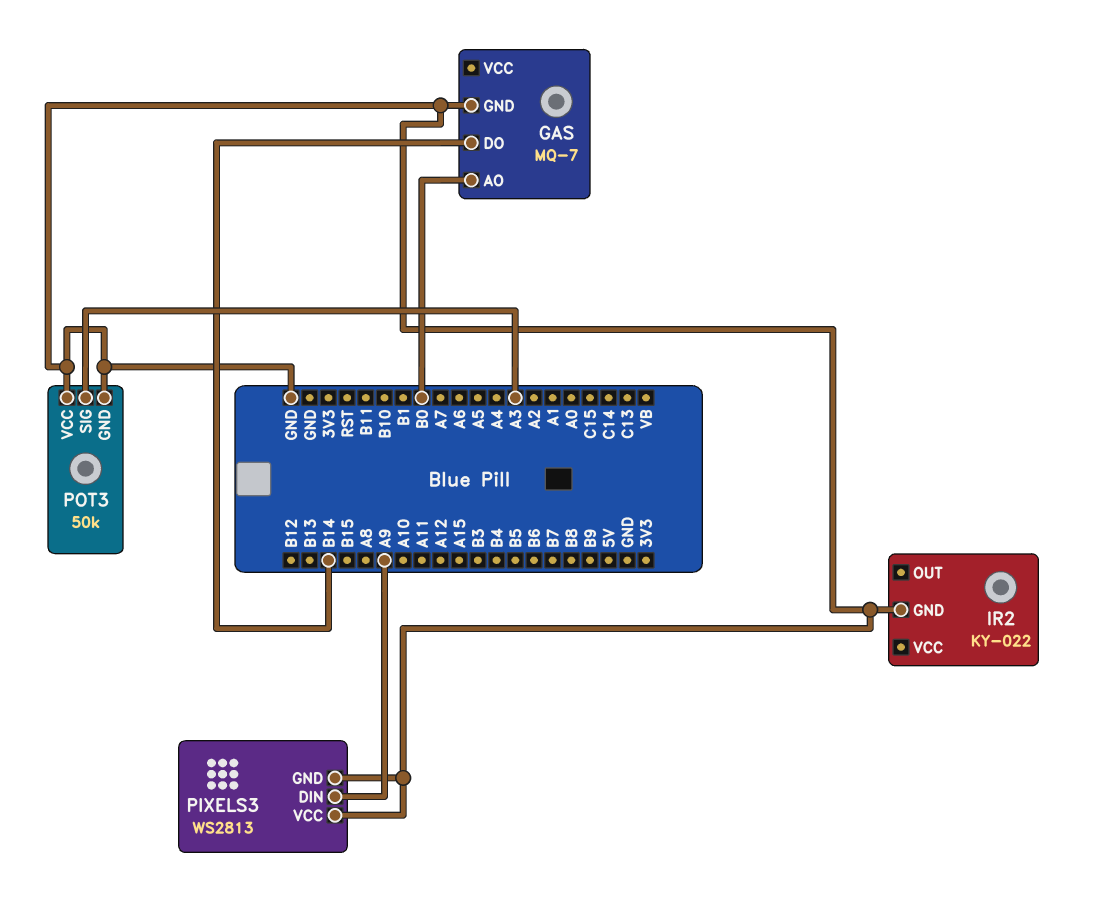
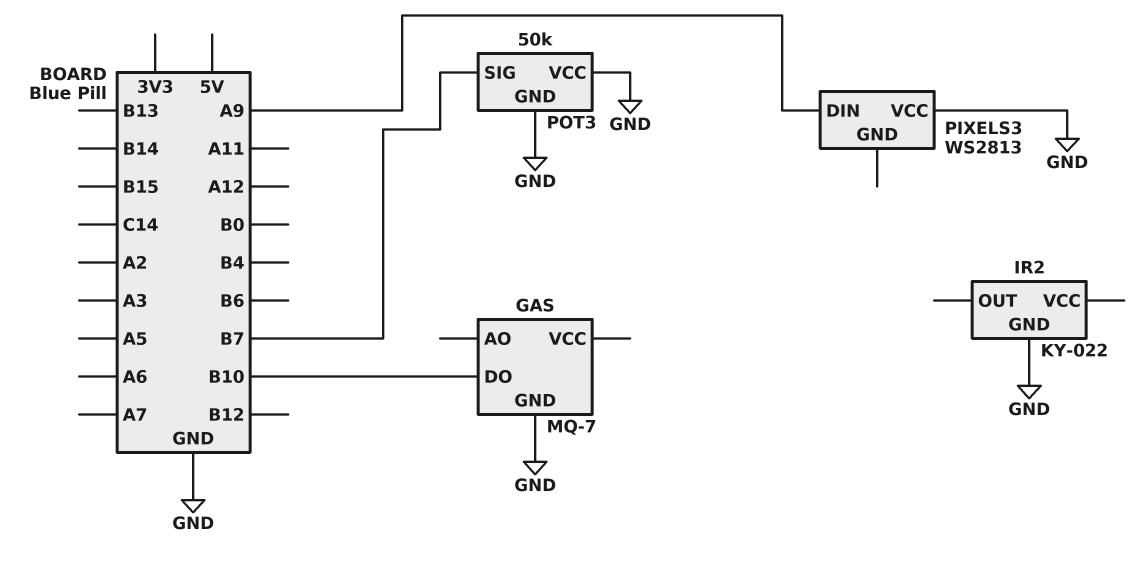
GAS pin AO: B0 -> none
GAS pin DO: B14 -> B10
PIXELS3 pin GND: GND -> none
POT3 pin SIG: A3 -> B7

